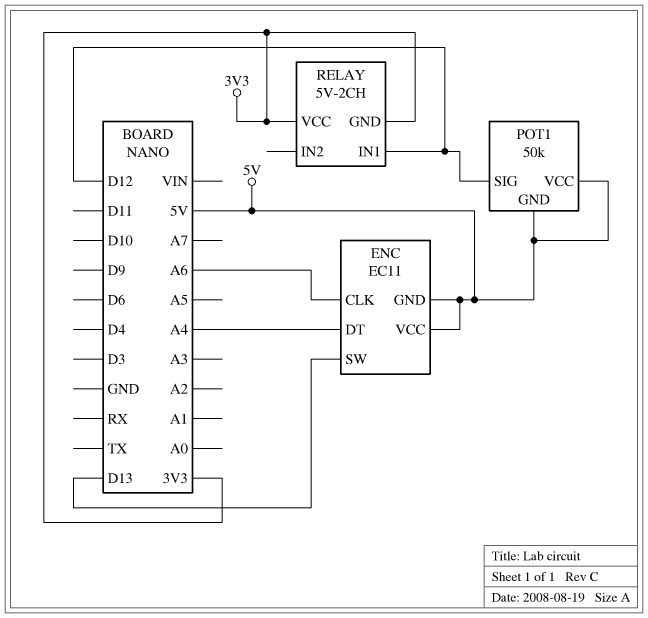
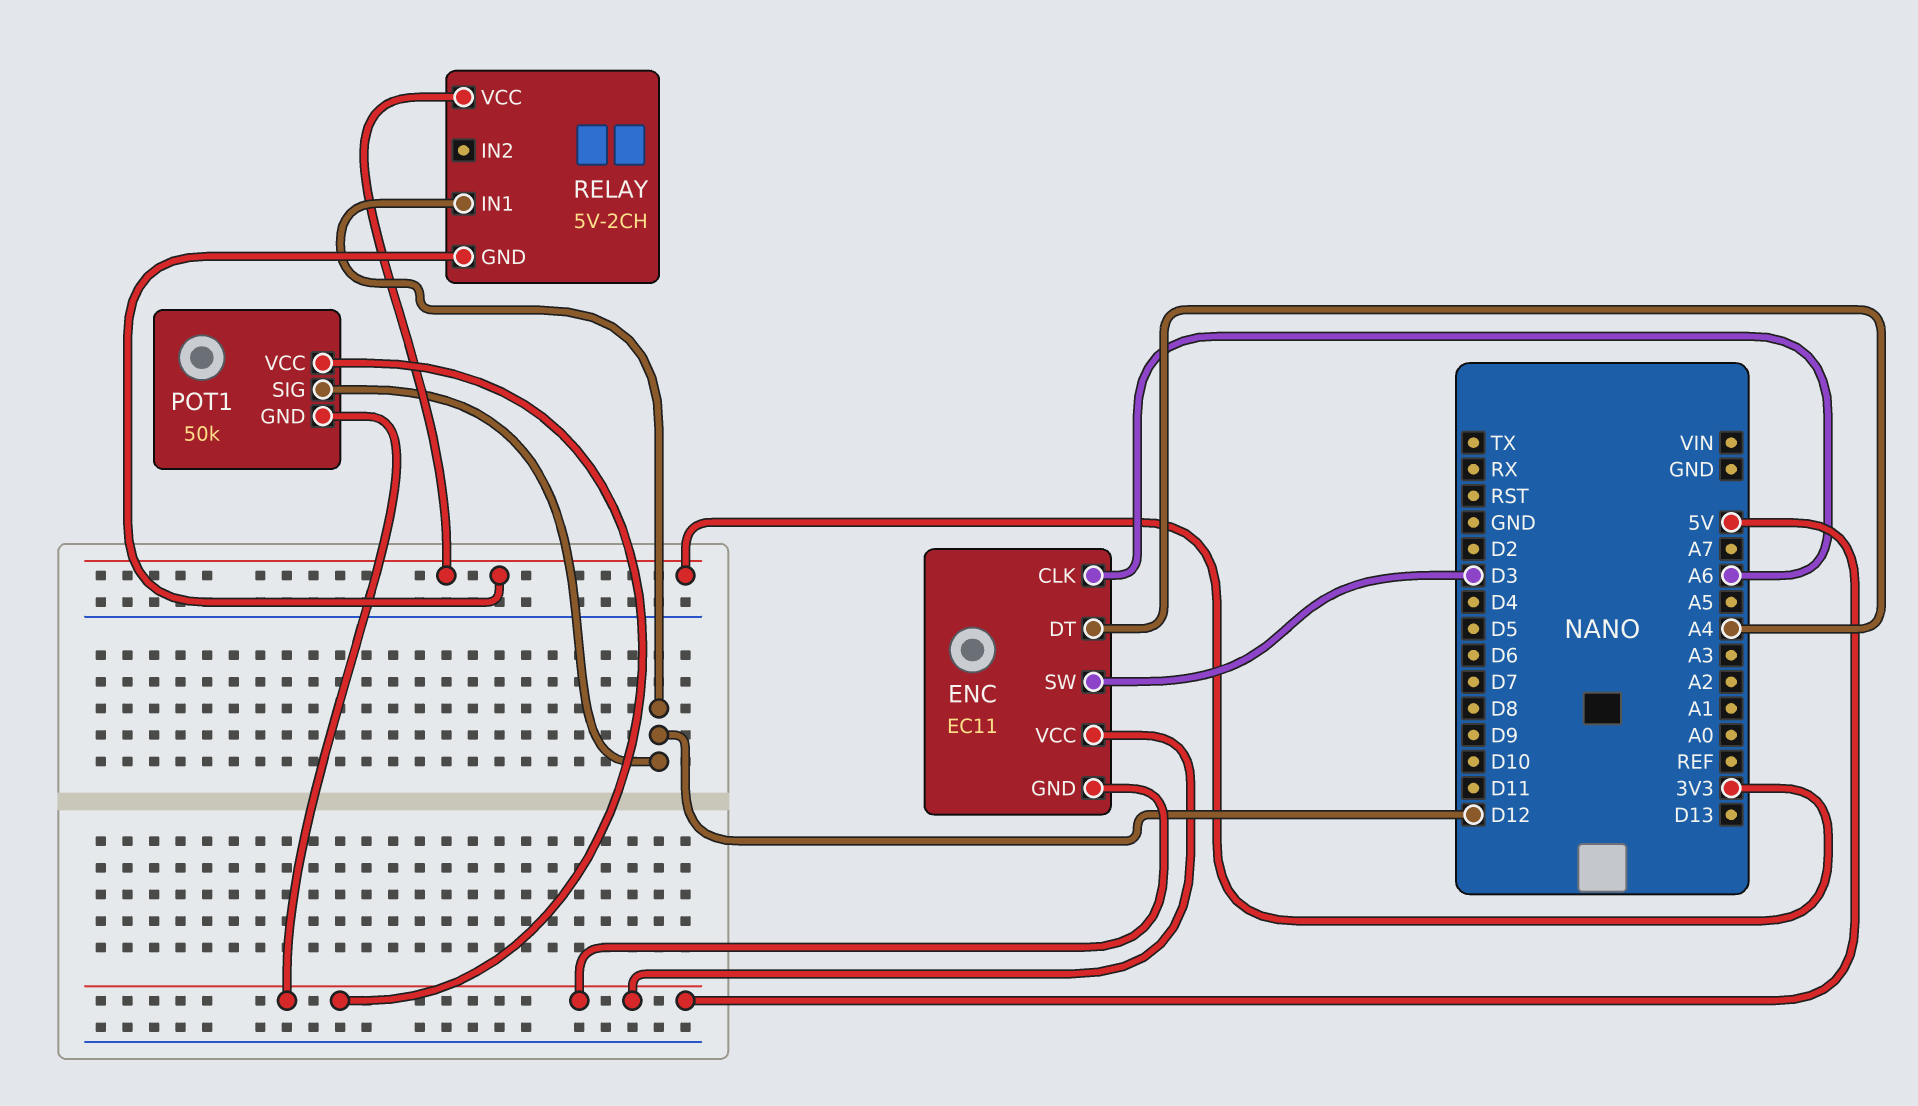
ENC pin SW: D13 -> D3

